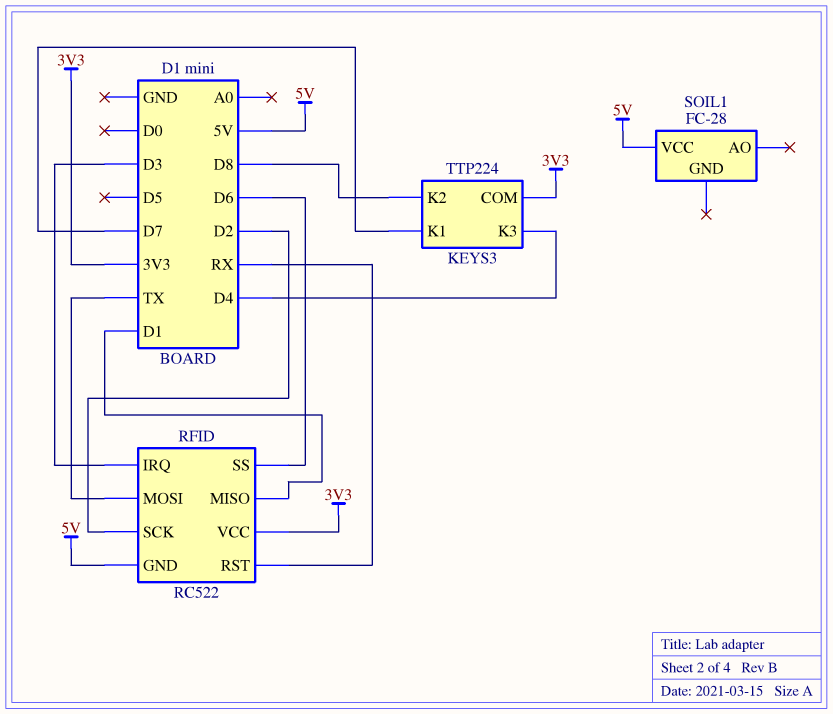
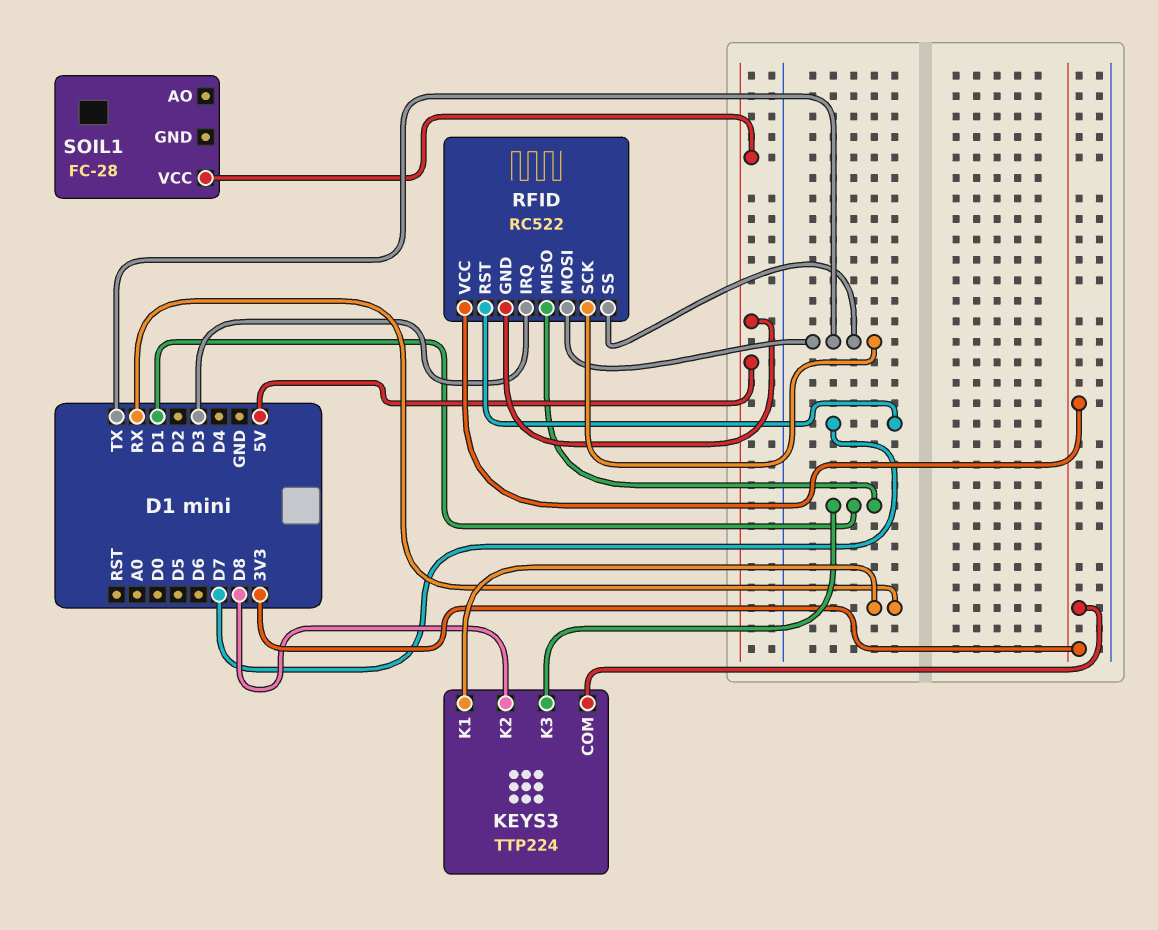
KEYS3 pin K1: D7 -> RX
KEYS3 pin K3: D4 -> D1
RFID pin RST: RX -> D7
RFID pin SCK: D2 -> TX
RFID pin SS: D6 -> TX

